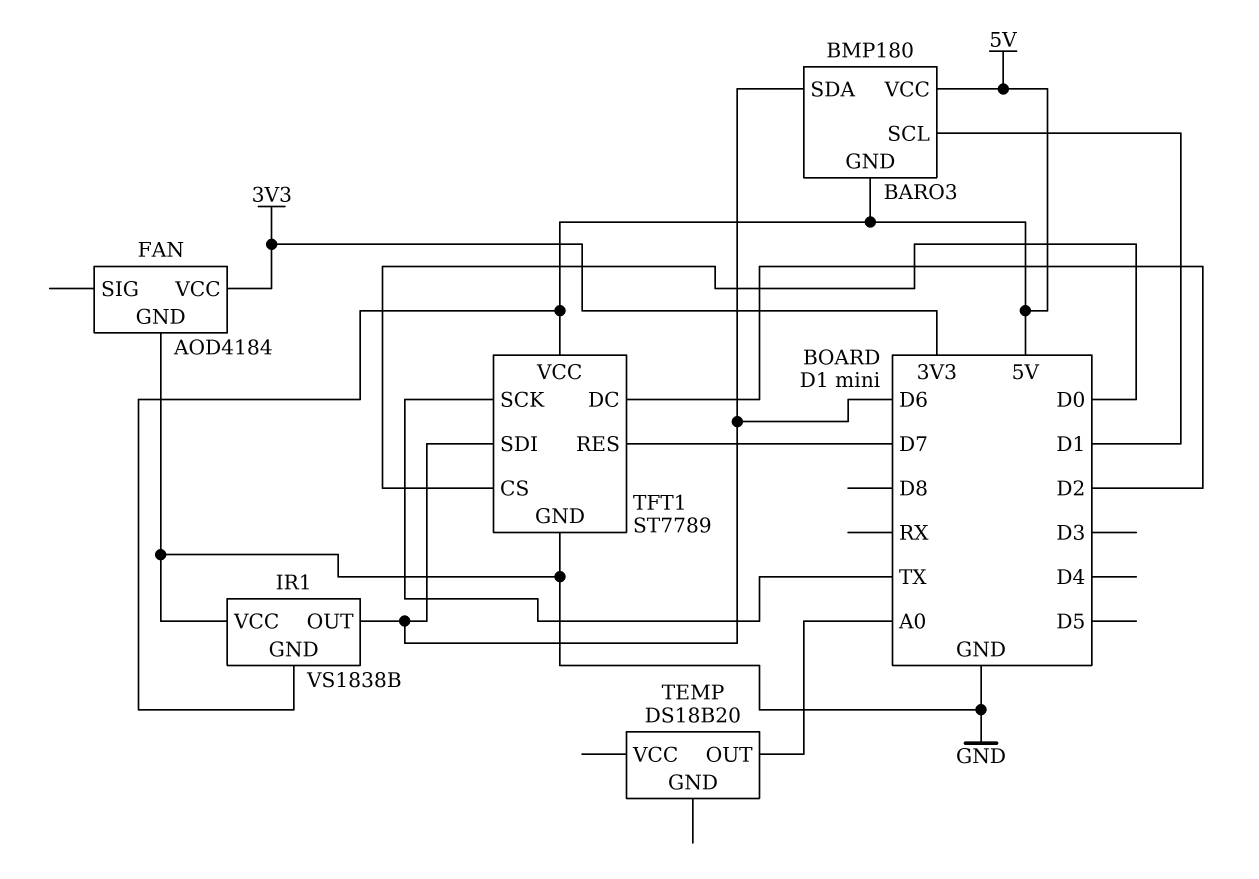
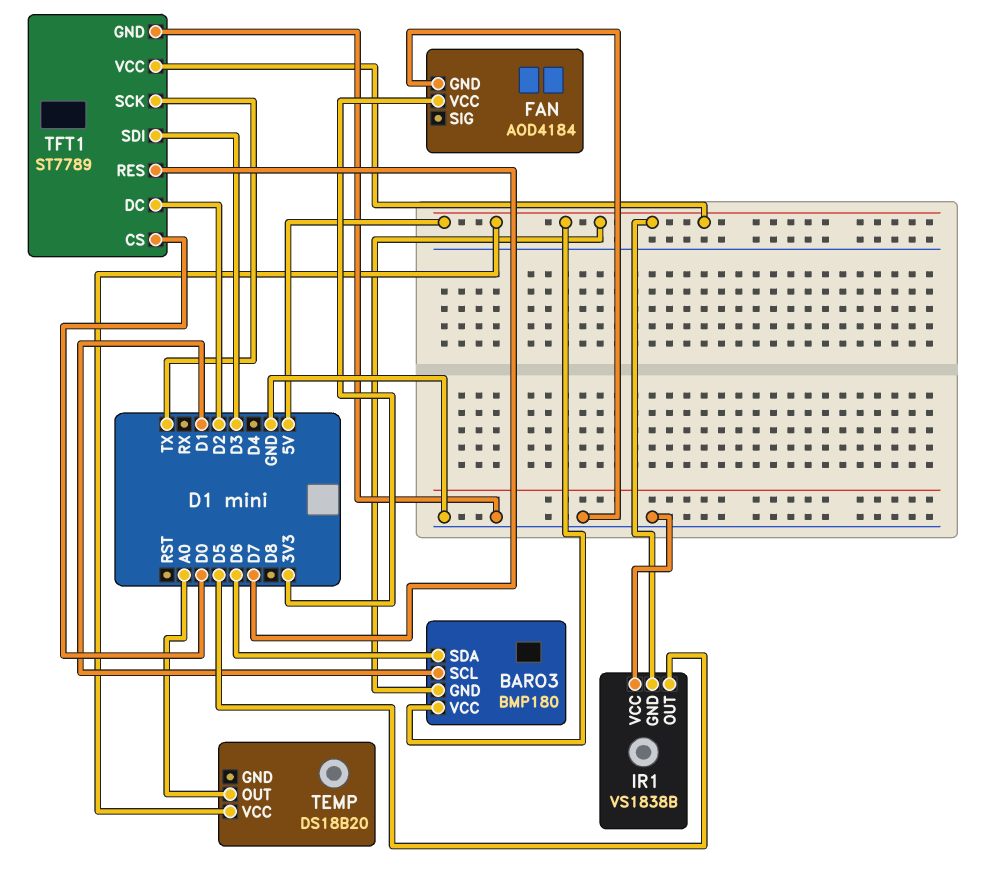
IR1 pin OUT: D6 -> D5
TEMP pin VCC: none -> 5V
TFT1 pin SDI: D6 -> D3

